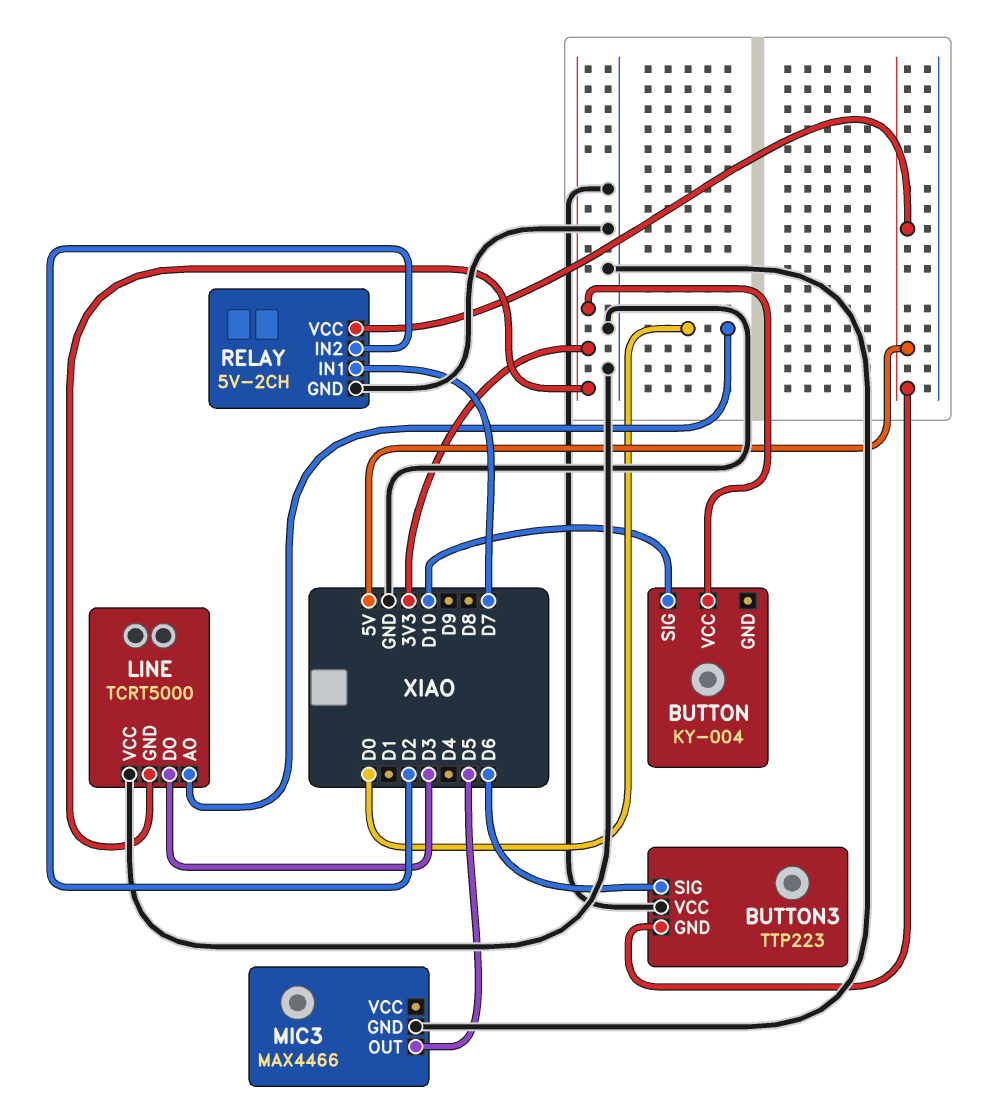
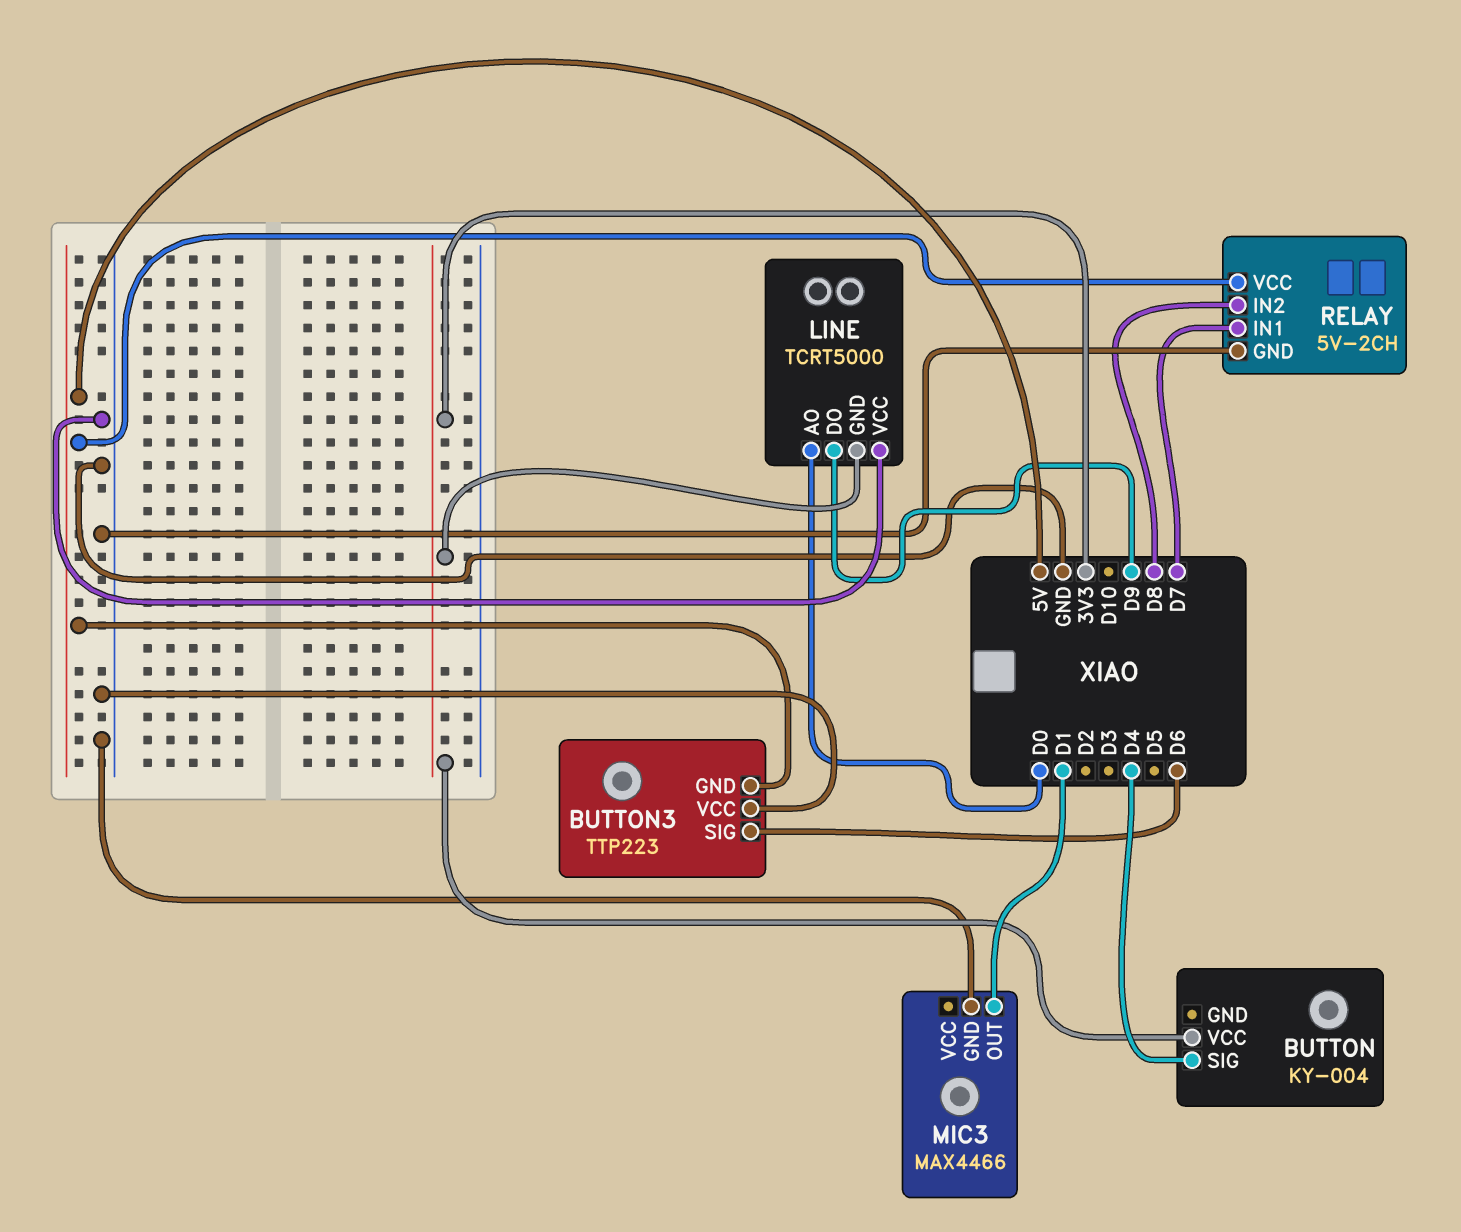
BUTTON pin SIG: D10 -> D4
LINE pin DO: D3 -> D9
MIC3 pin OUT: D5 -> D1
RELAY pin IN2: D2 -> D8

